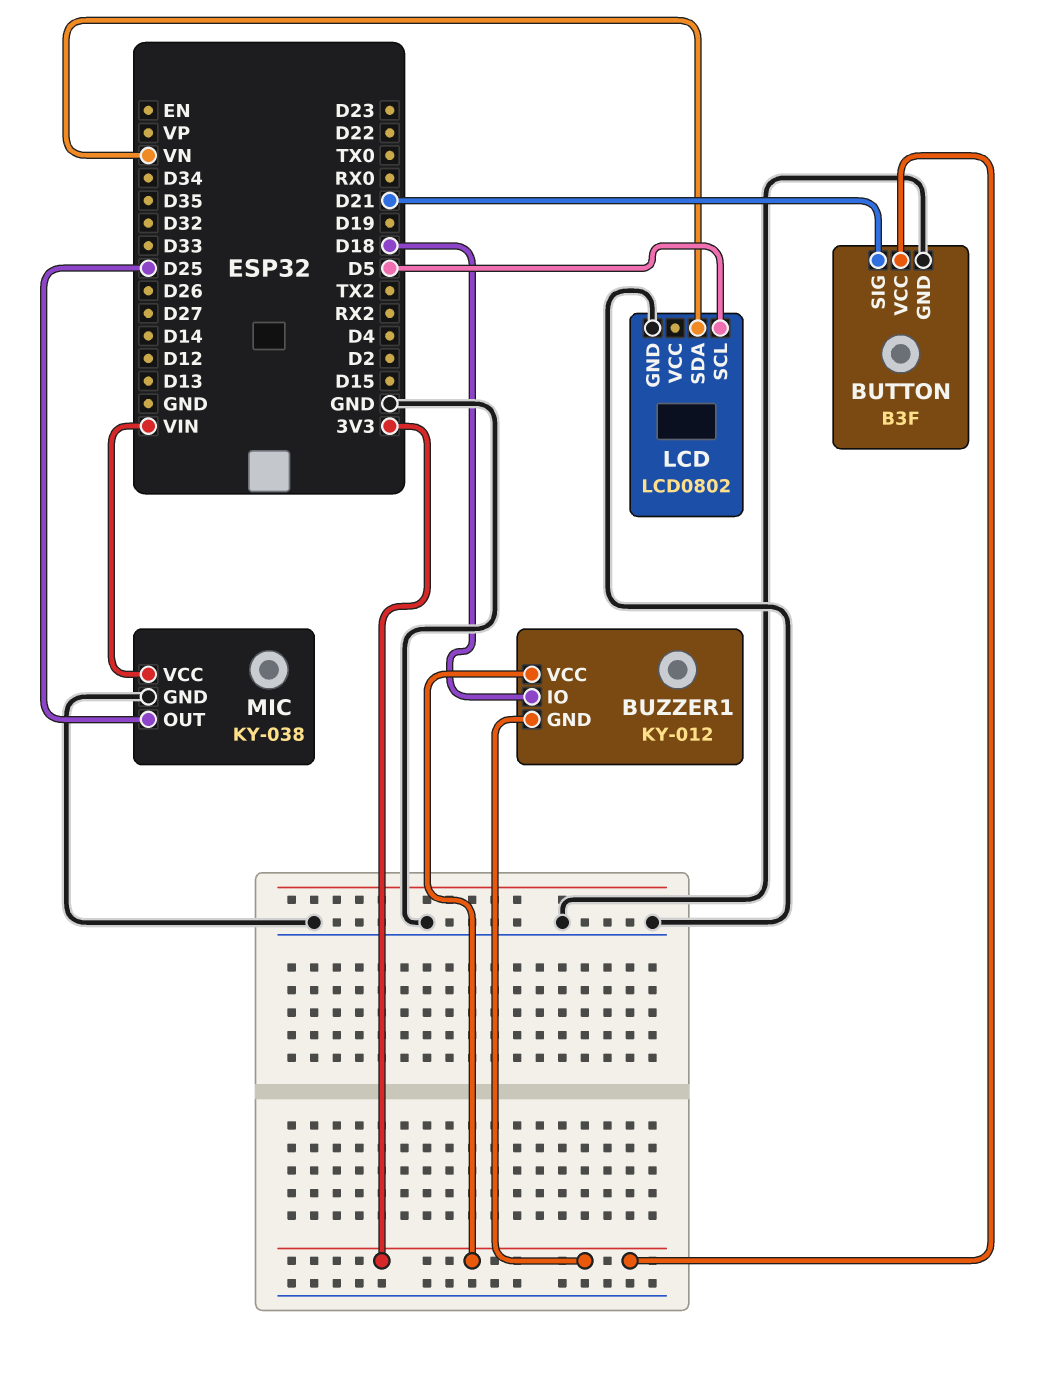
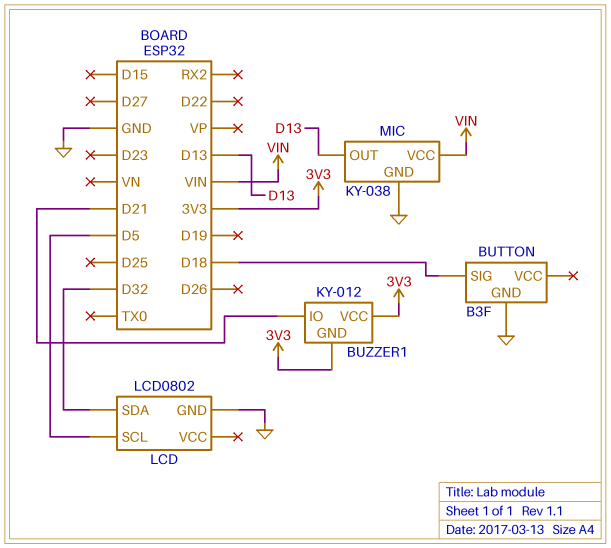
BUTTON pin SIG: D21 -> D18
BUTTON pin VCC: 3V3 -> none
BUZZER1 pin IO: D18 -> D21
LCD pin SDA: VN -> D32
MIC pin OUT: D25 -> D13

